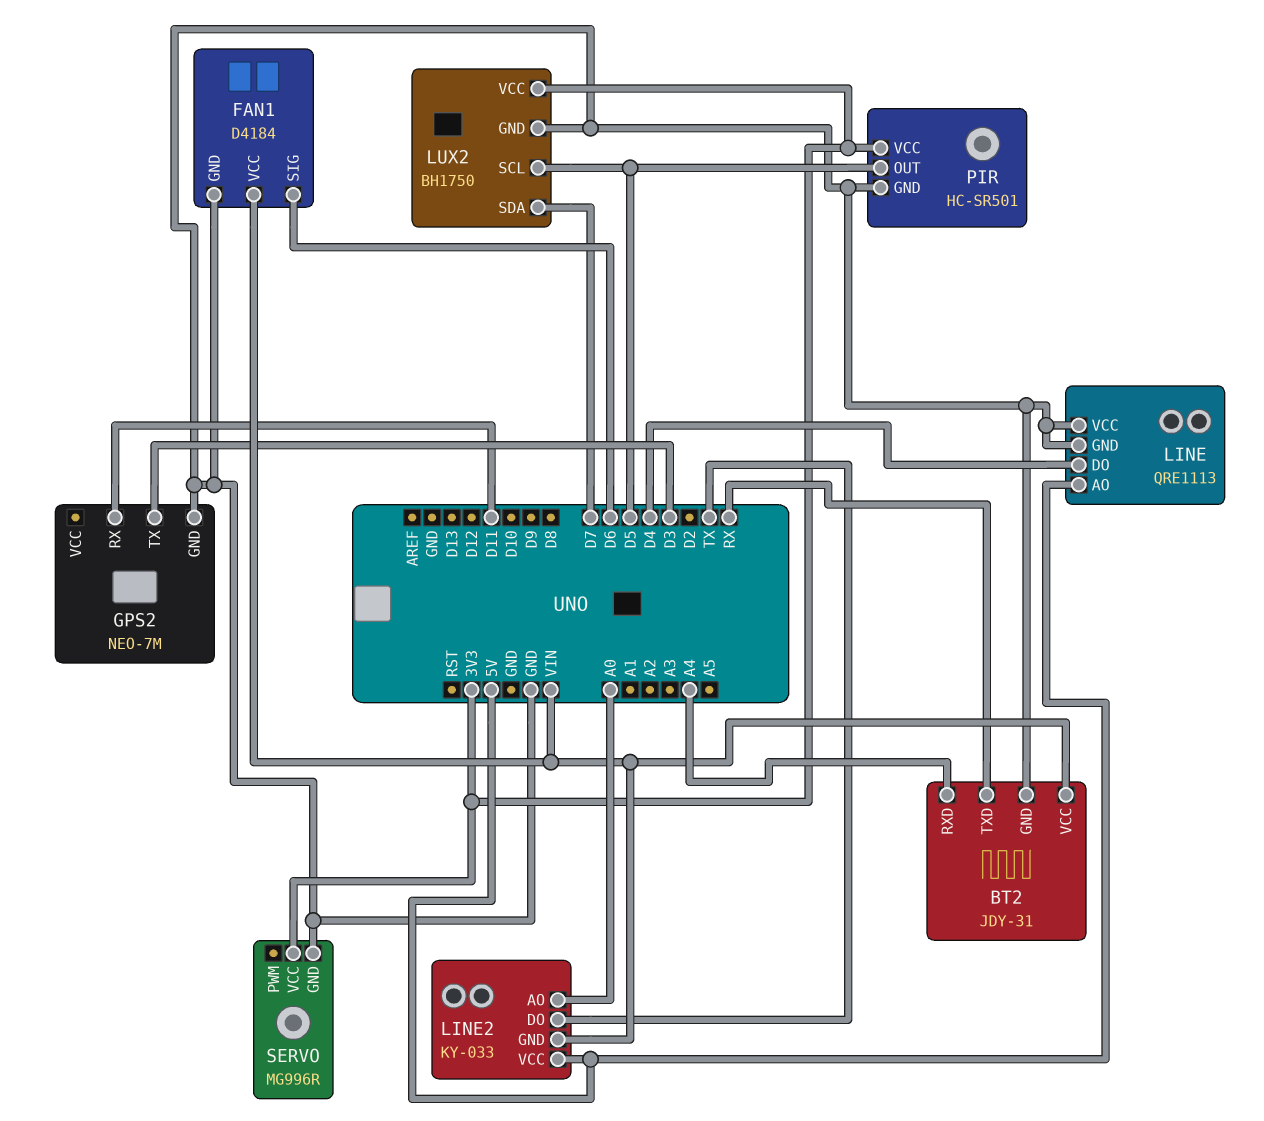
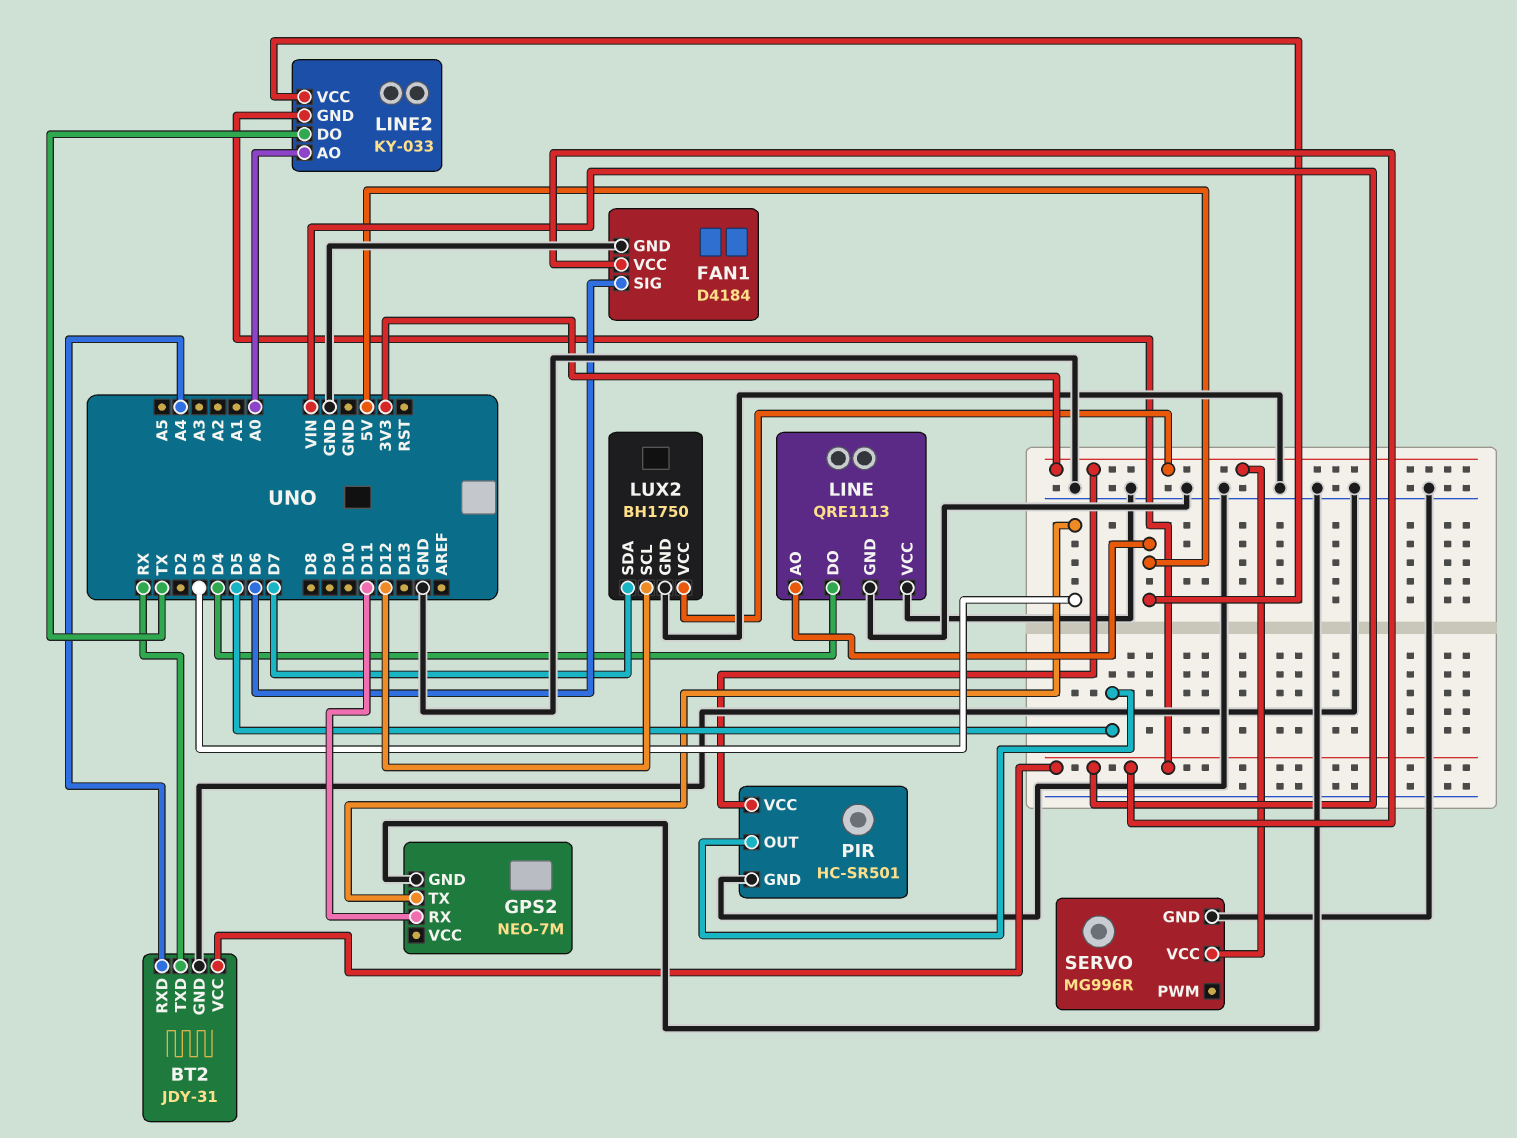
LUX2 pin SCL: D5 -> D12

